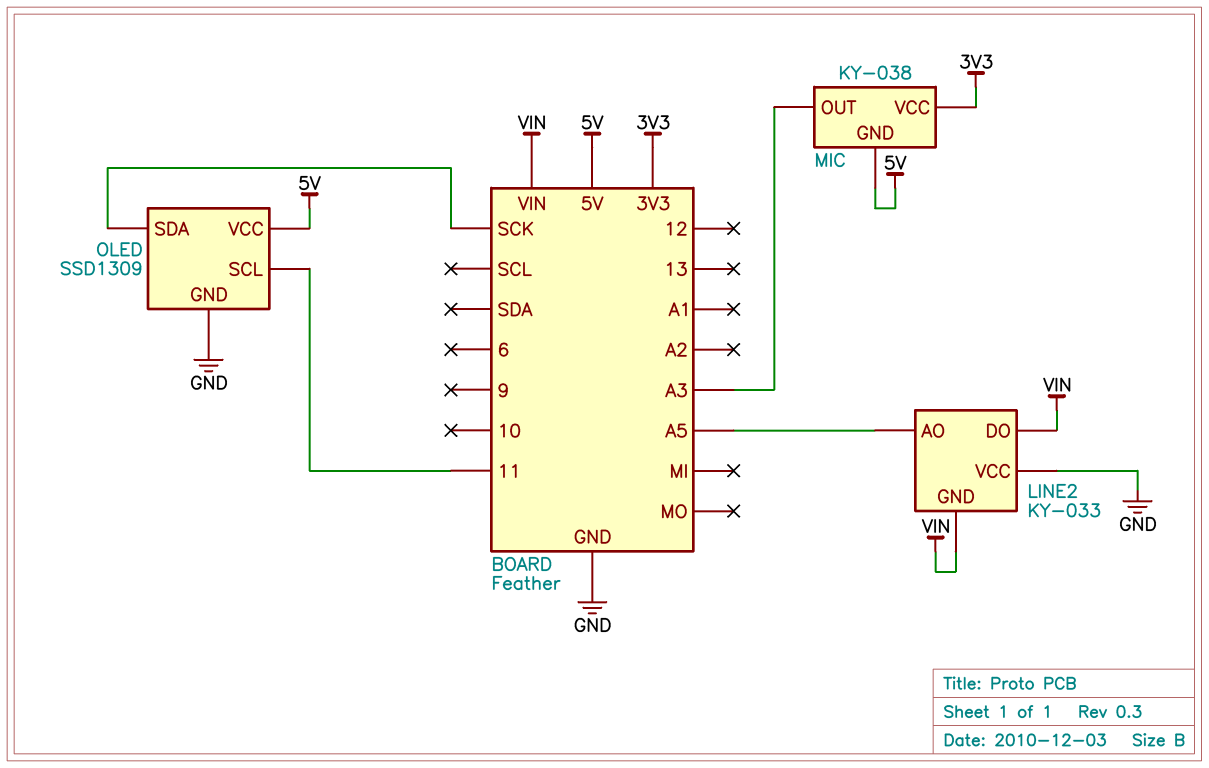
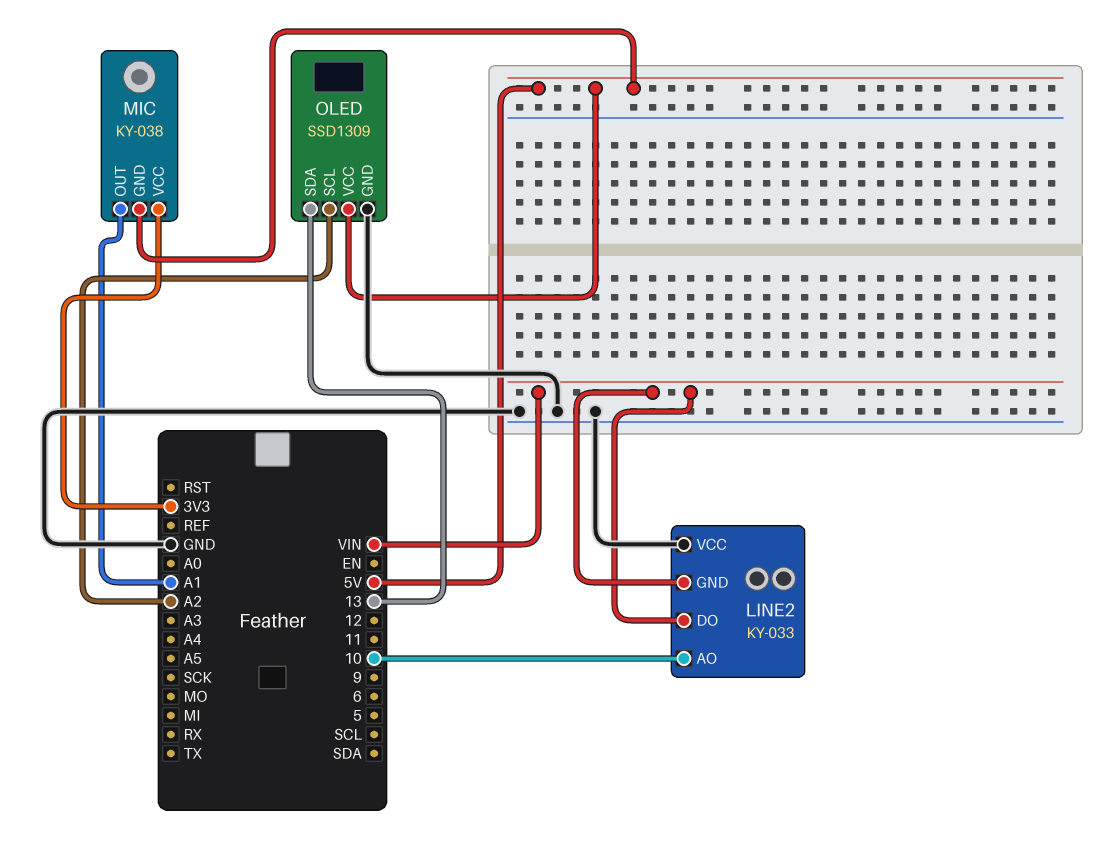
LINE2 pin AO: A5 -> 10
MIC pin OUT: A3 -> A1
OLED pin SCL: 11 -> A2
OLED pin SDA: SCK -> 13

